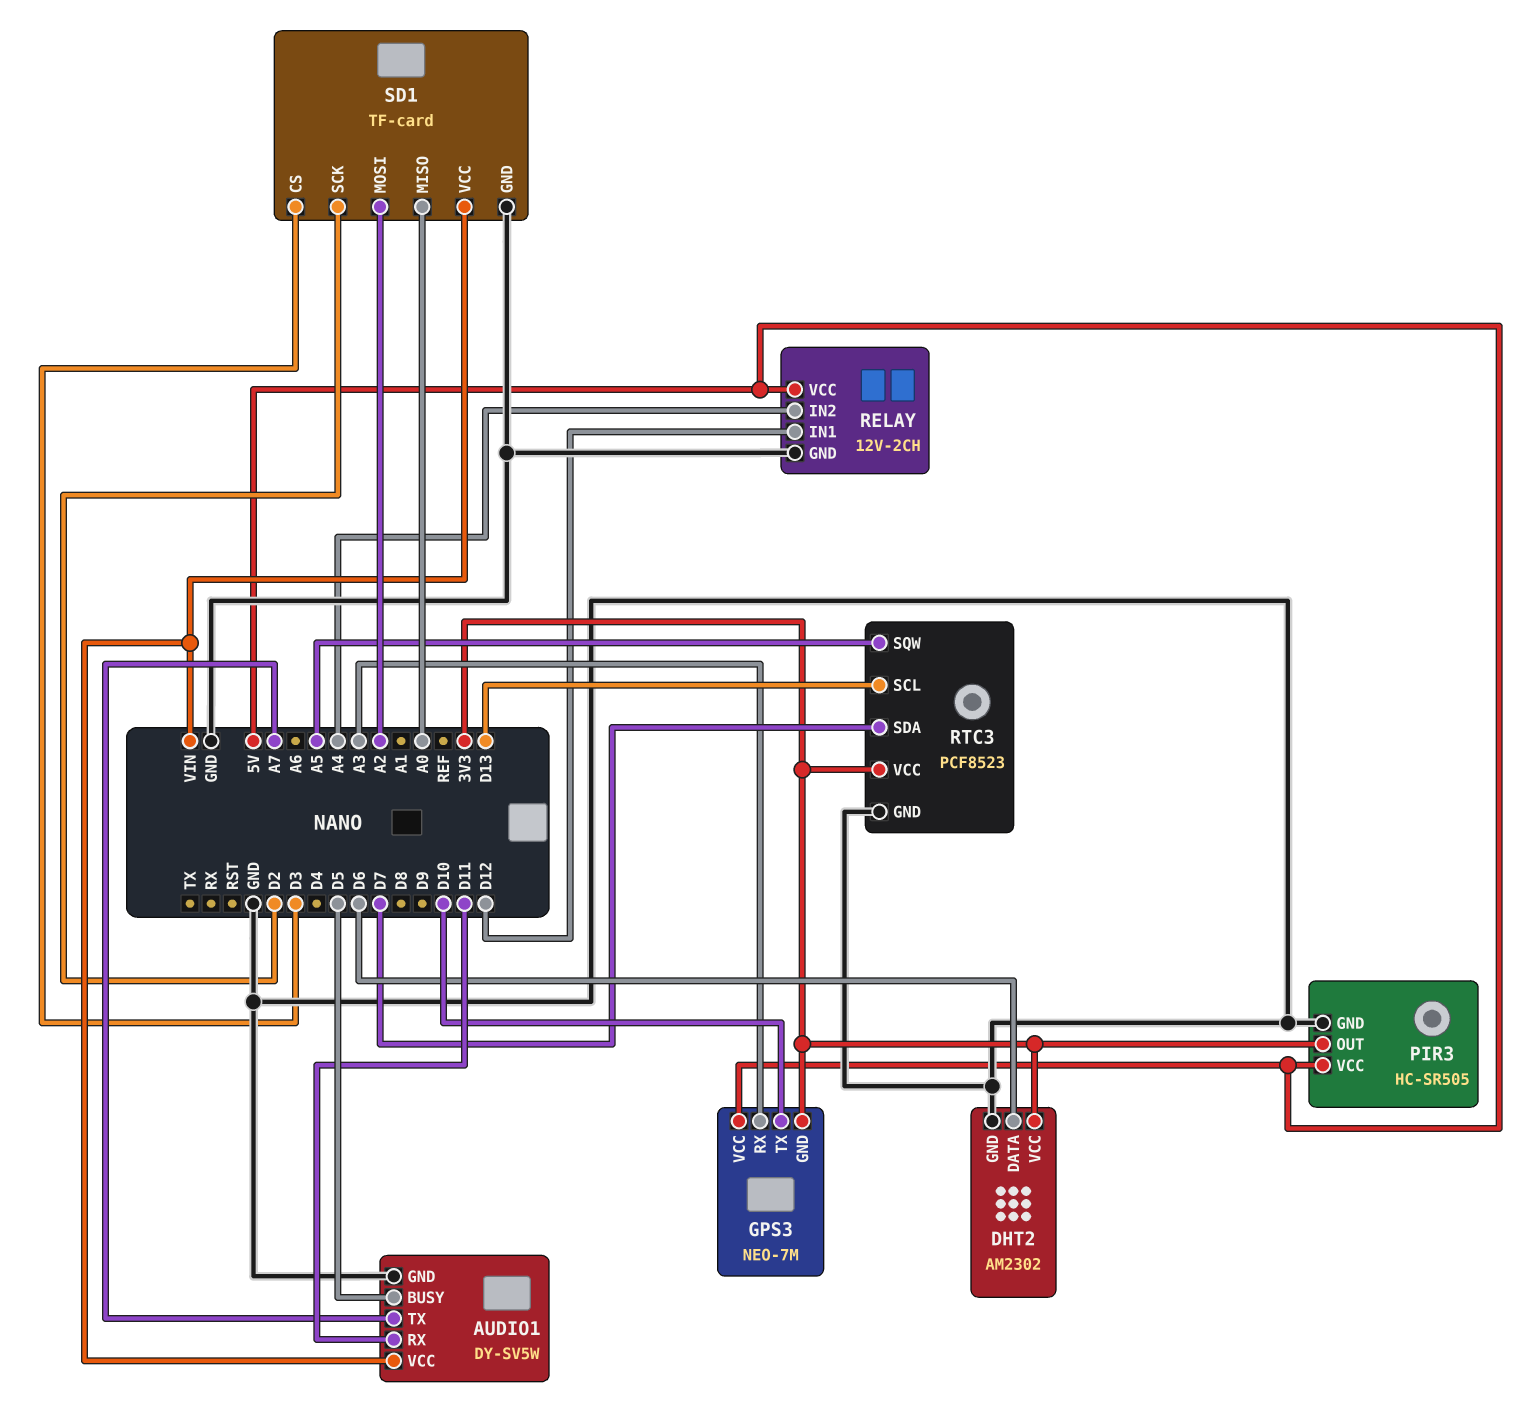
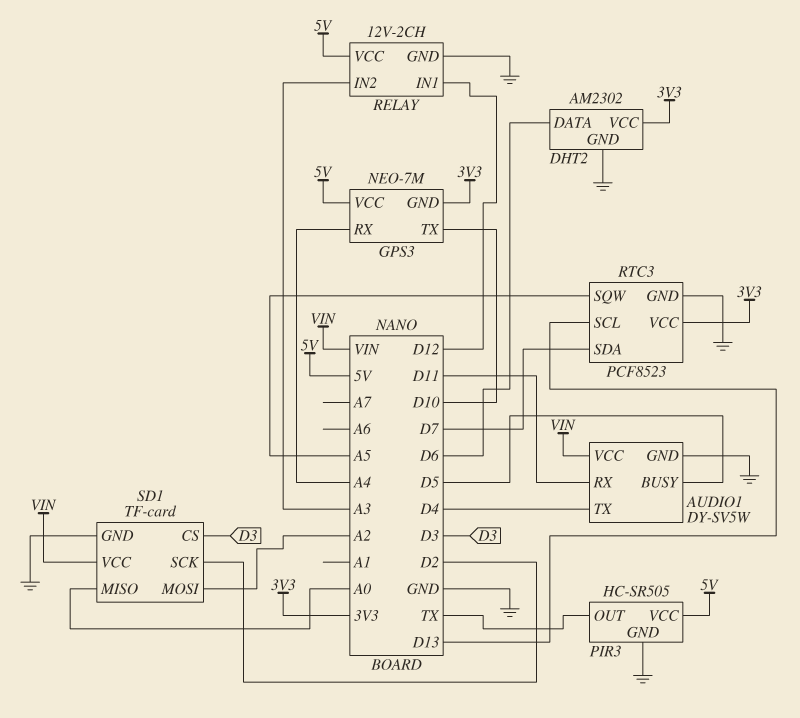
AUDIO1 pin TX: A7 -> D4
GPS3 pin RX: A3 -> A4
PIR3 pin OUT: 3V3 -> TX
RELAY pin IN2: A4 -> A3

